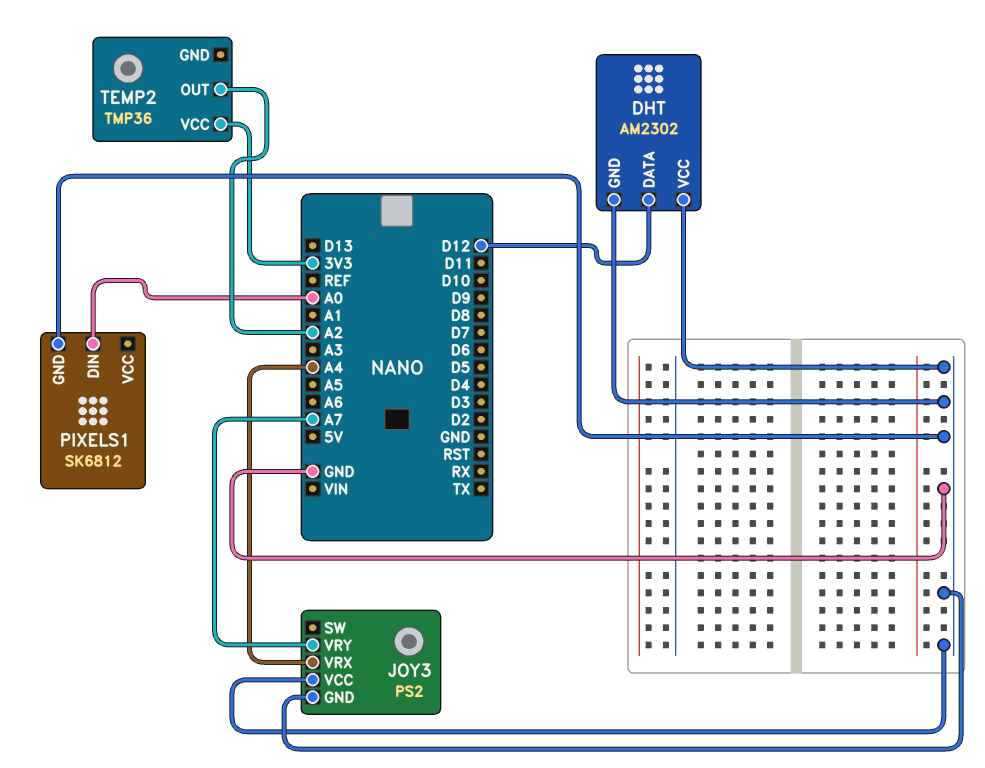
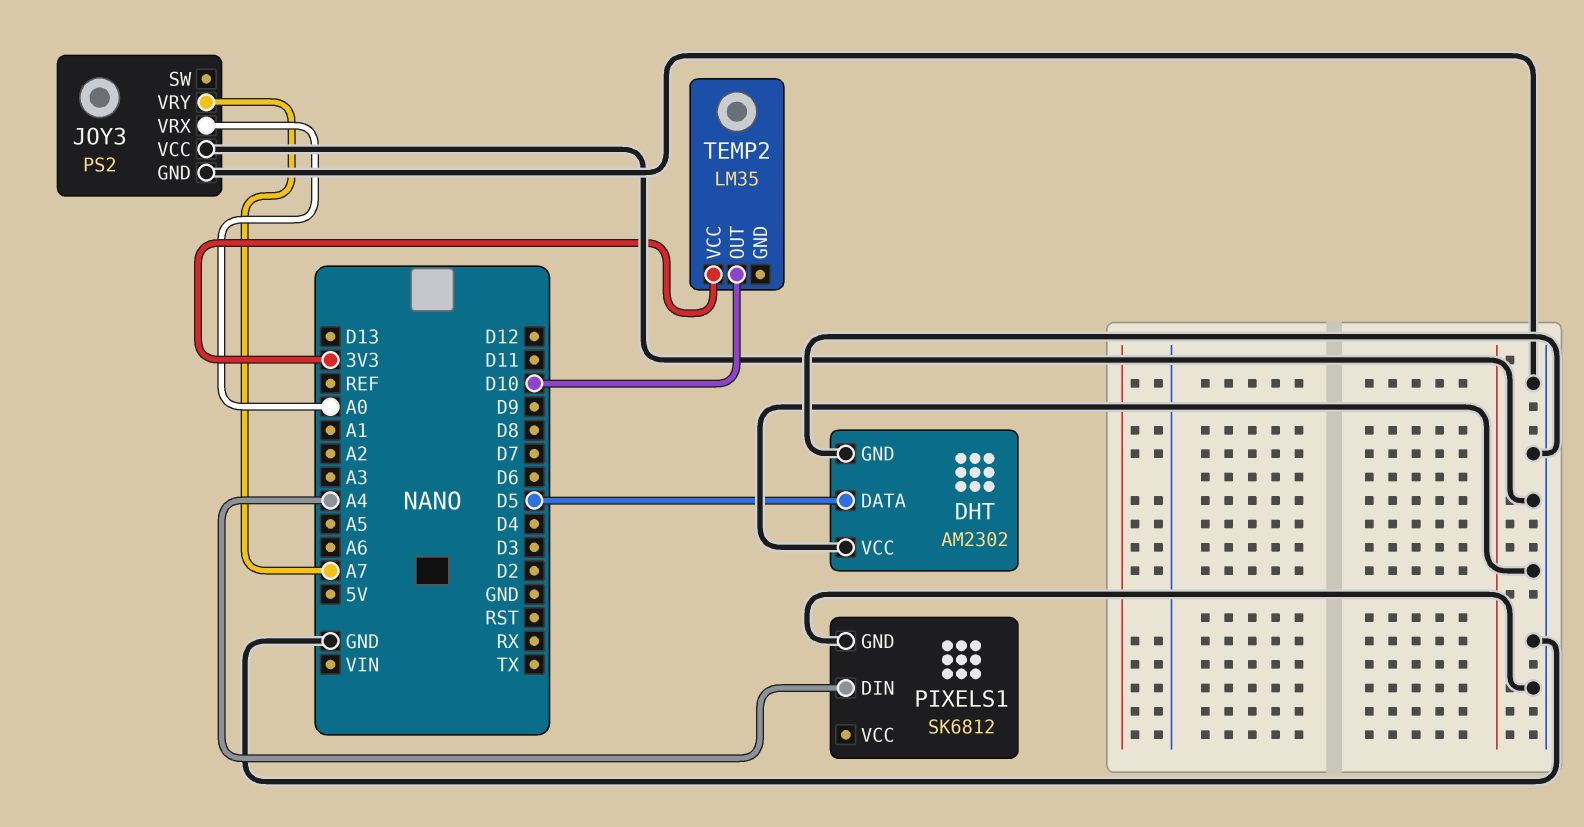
DHT pin DATA: D12 -> D5
JOY3 pin VRX: A4 -> A0
PIXELS1 pin DIN: A0 -> A4
TEMP2: TMP36 -> LM35
TEMP2 pin OUT: A2 -> D10

